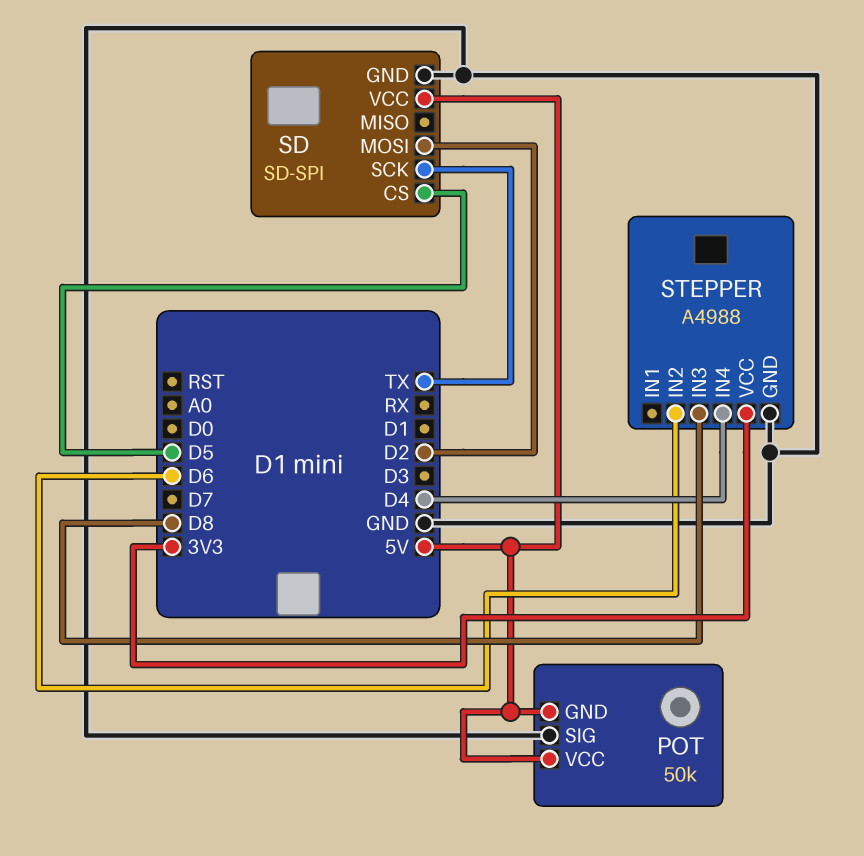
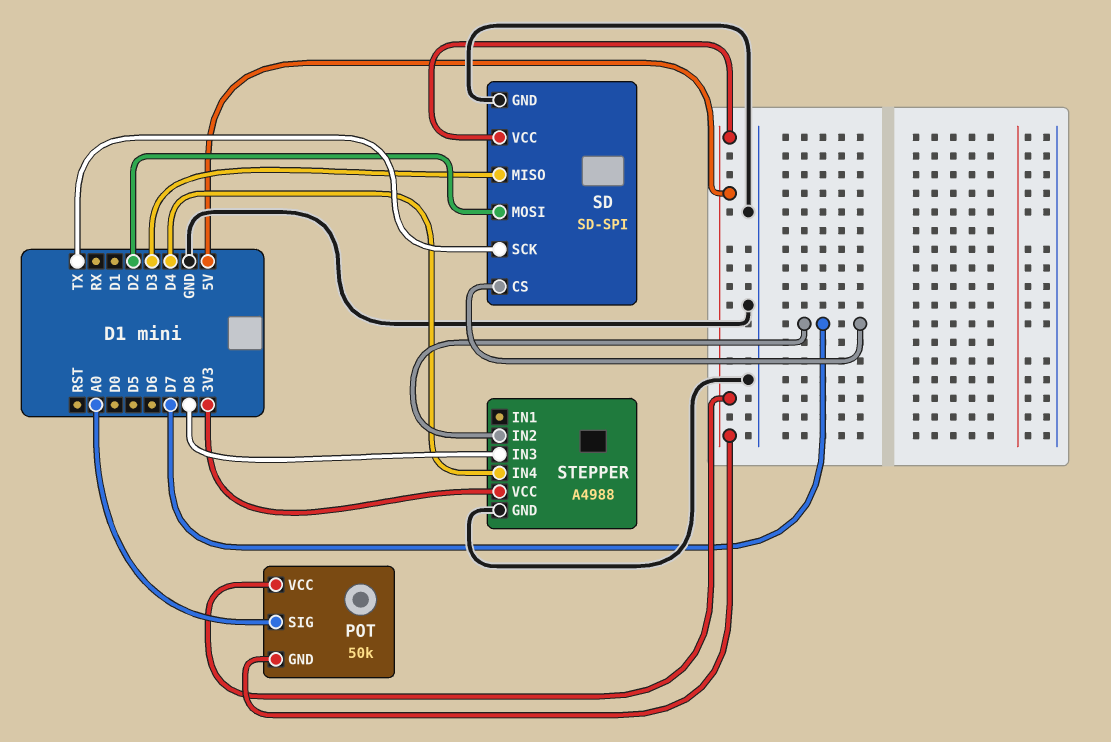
POT pin SIG: GND -> A0
SD pin CS: D5 -> D7
SD pin MISO: none -> D3
STEPPER pin IN2: D6 -> D7

